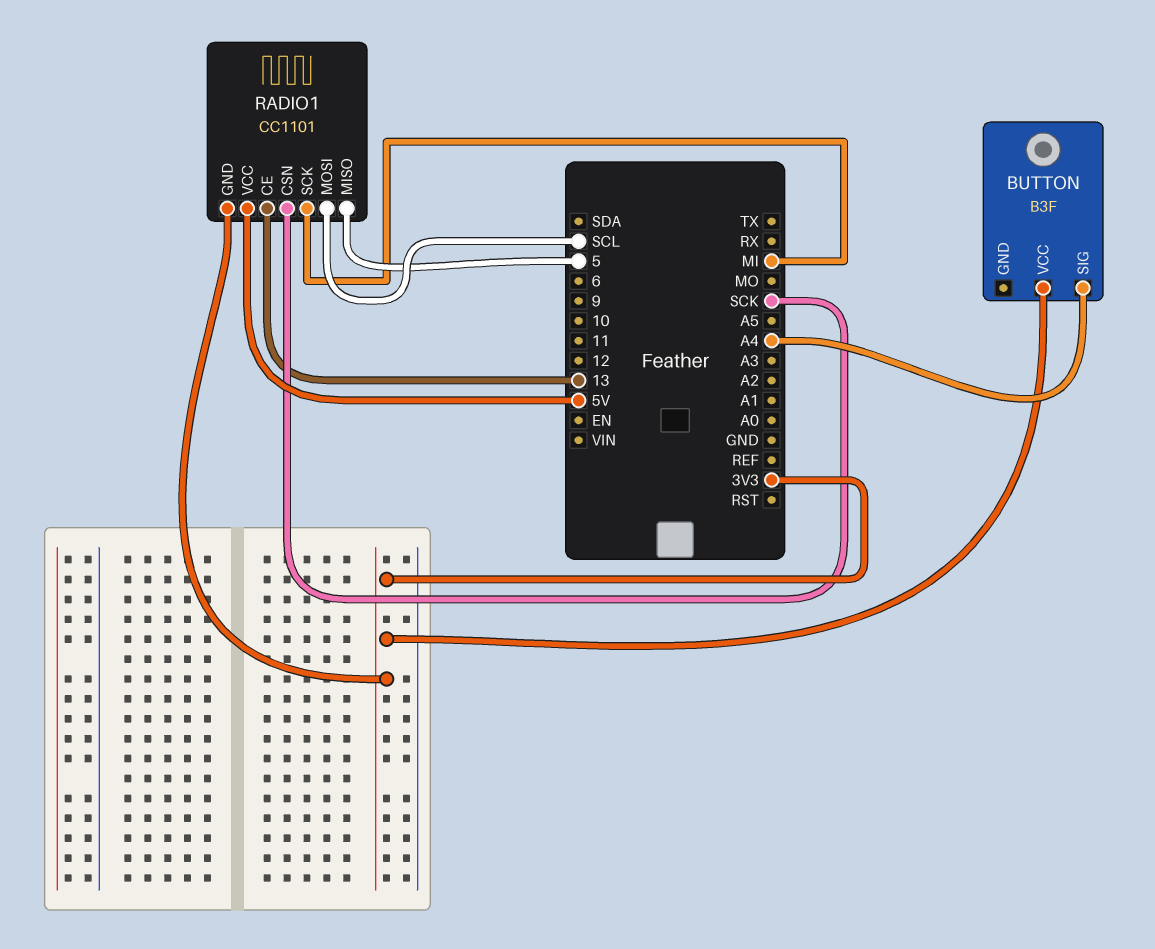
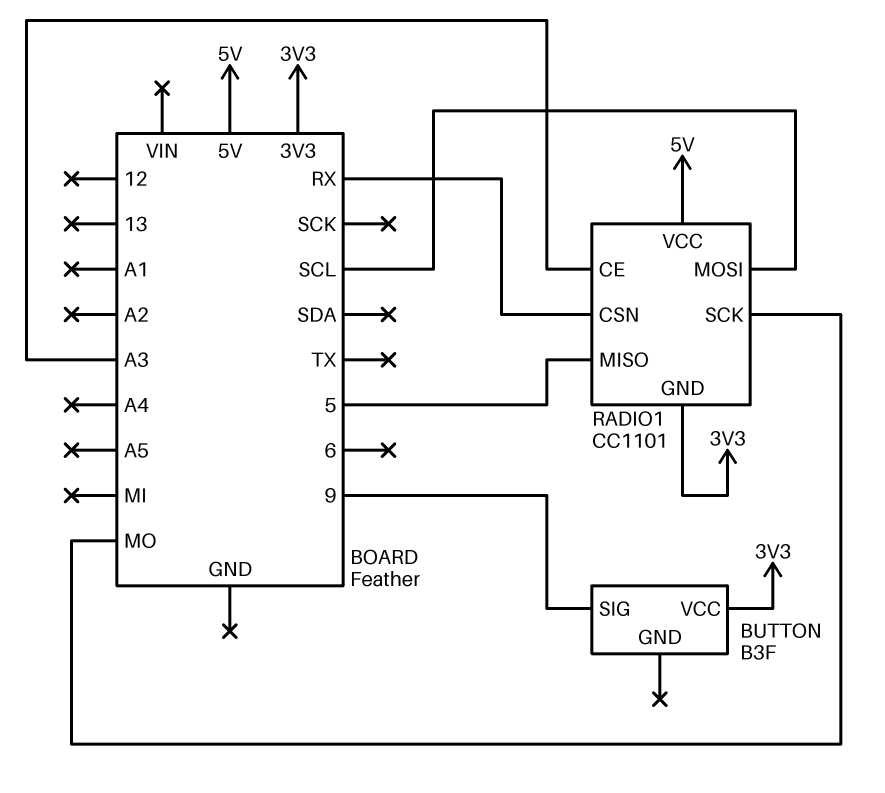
BUTTON pin SIG: A4 -> 9
RADIO1 pin CE: 13 -> A3
RADIO1 pin CSN: SCK -> RX
RADIO1 pin SCK: MI -> MO

